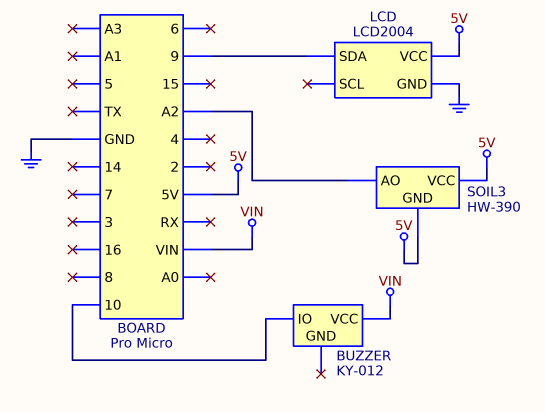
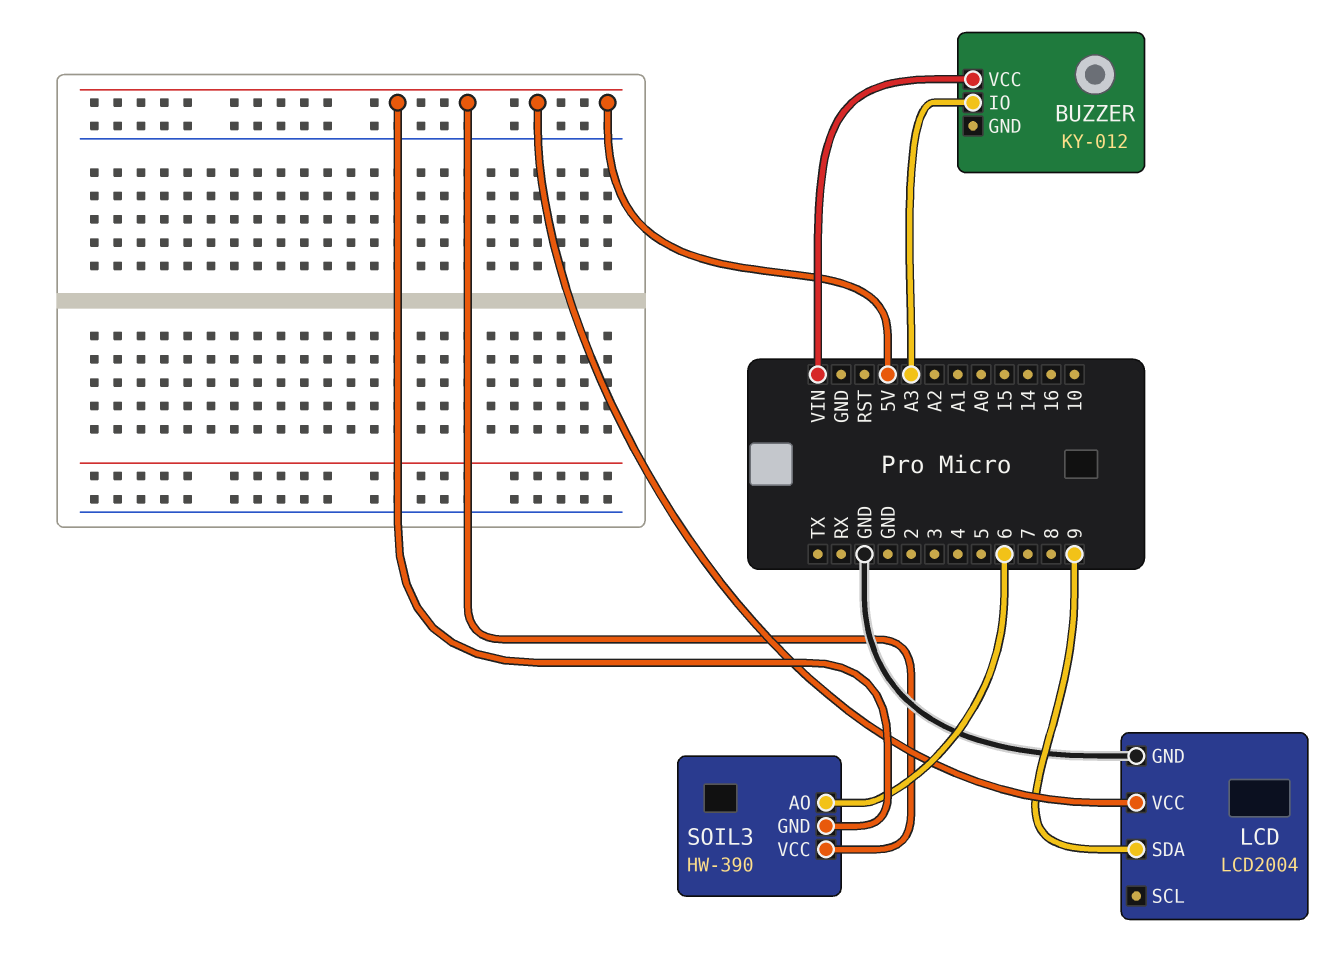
BUZZER pin IO: 10 -> A3
SOIL3 pin AO: A2 -> 6

